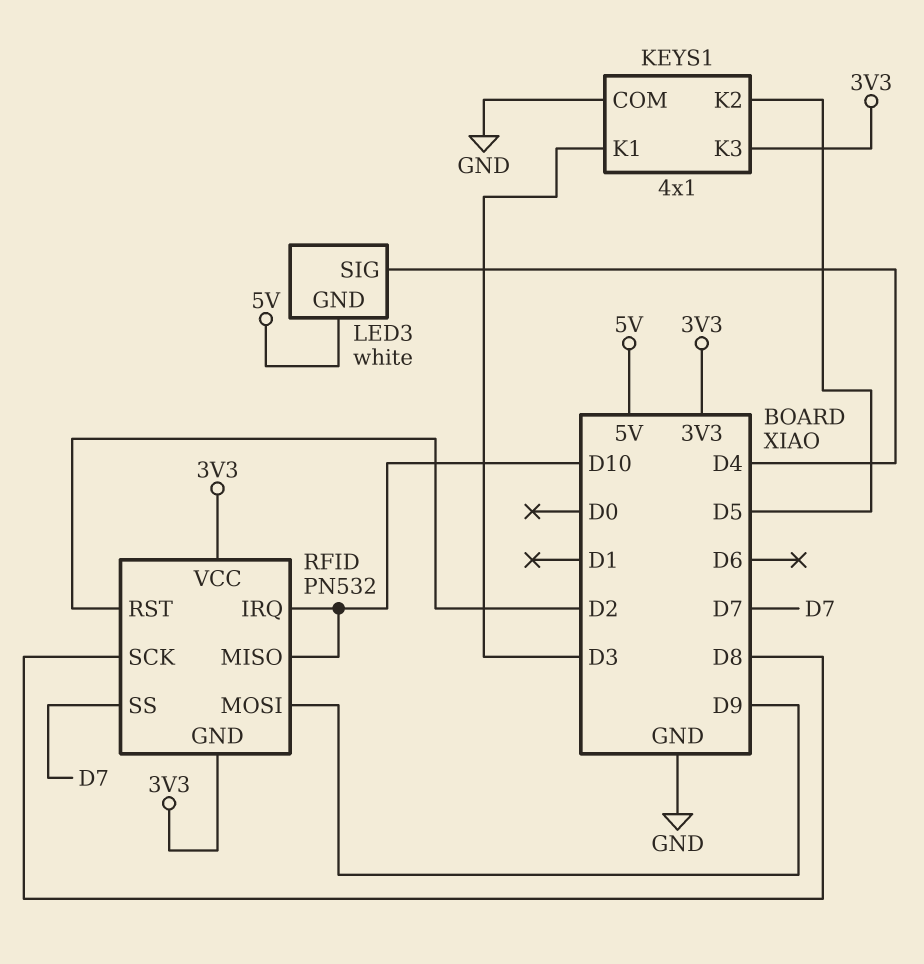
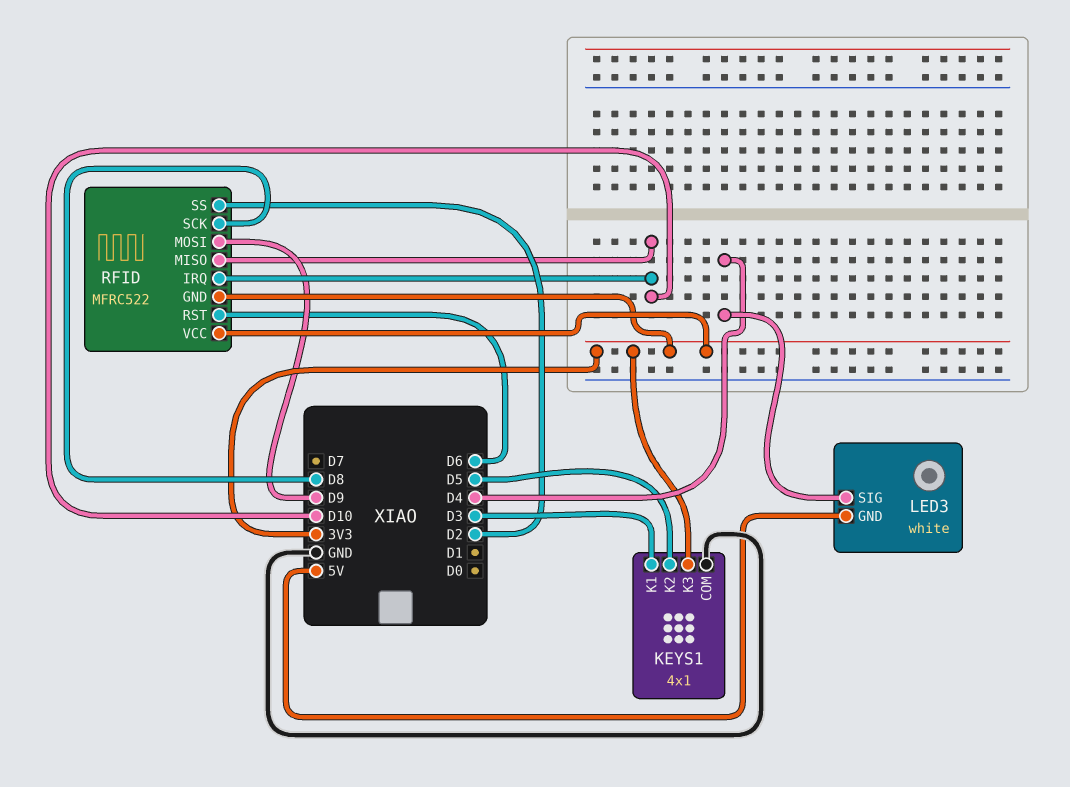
RFID: PN532 -> MFRC522
RFID pin RST: D2 -> D6
RFID pin SS: D7 -> D2

